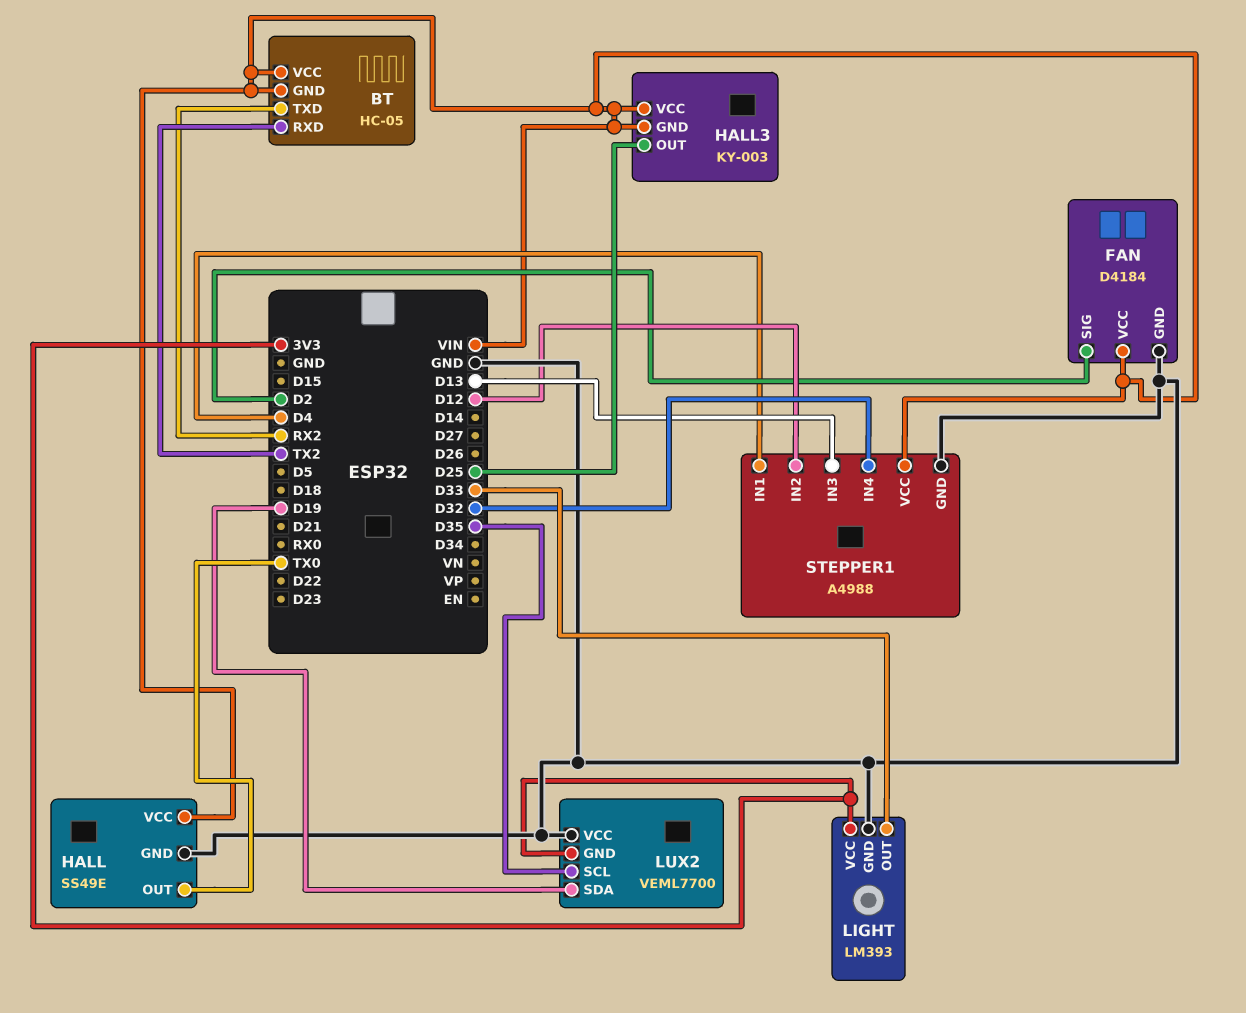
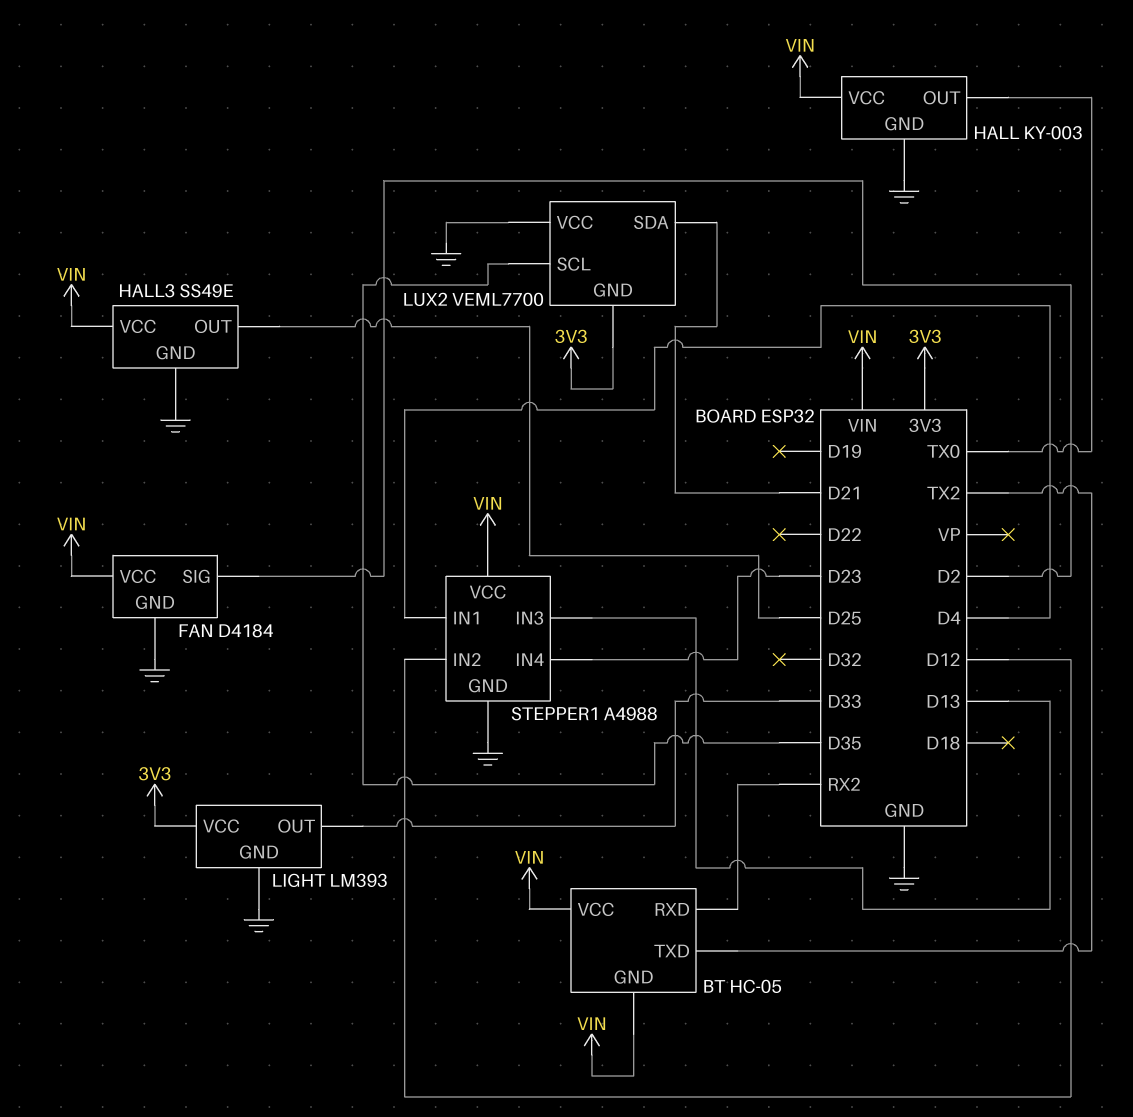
BT pin RXD: TX2 -> RX2
BT pin TXD: RX2 -> TX2
HALL: SS49E -> KY-003
HALL3: KY-003 -> SS49E
HALL3 pin GND: VIN -> GND
LUX2 pin SDA: D19 -> D21
STEPPER1 pin IN4: D32 -> D23

